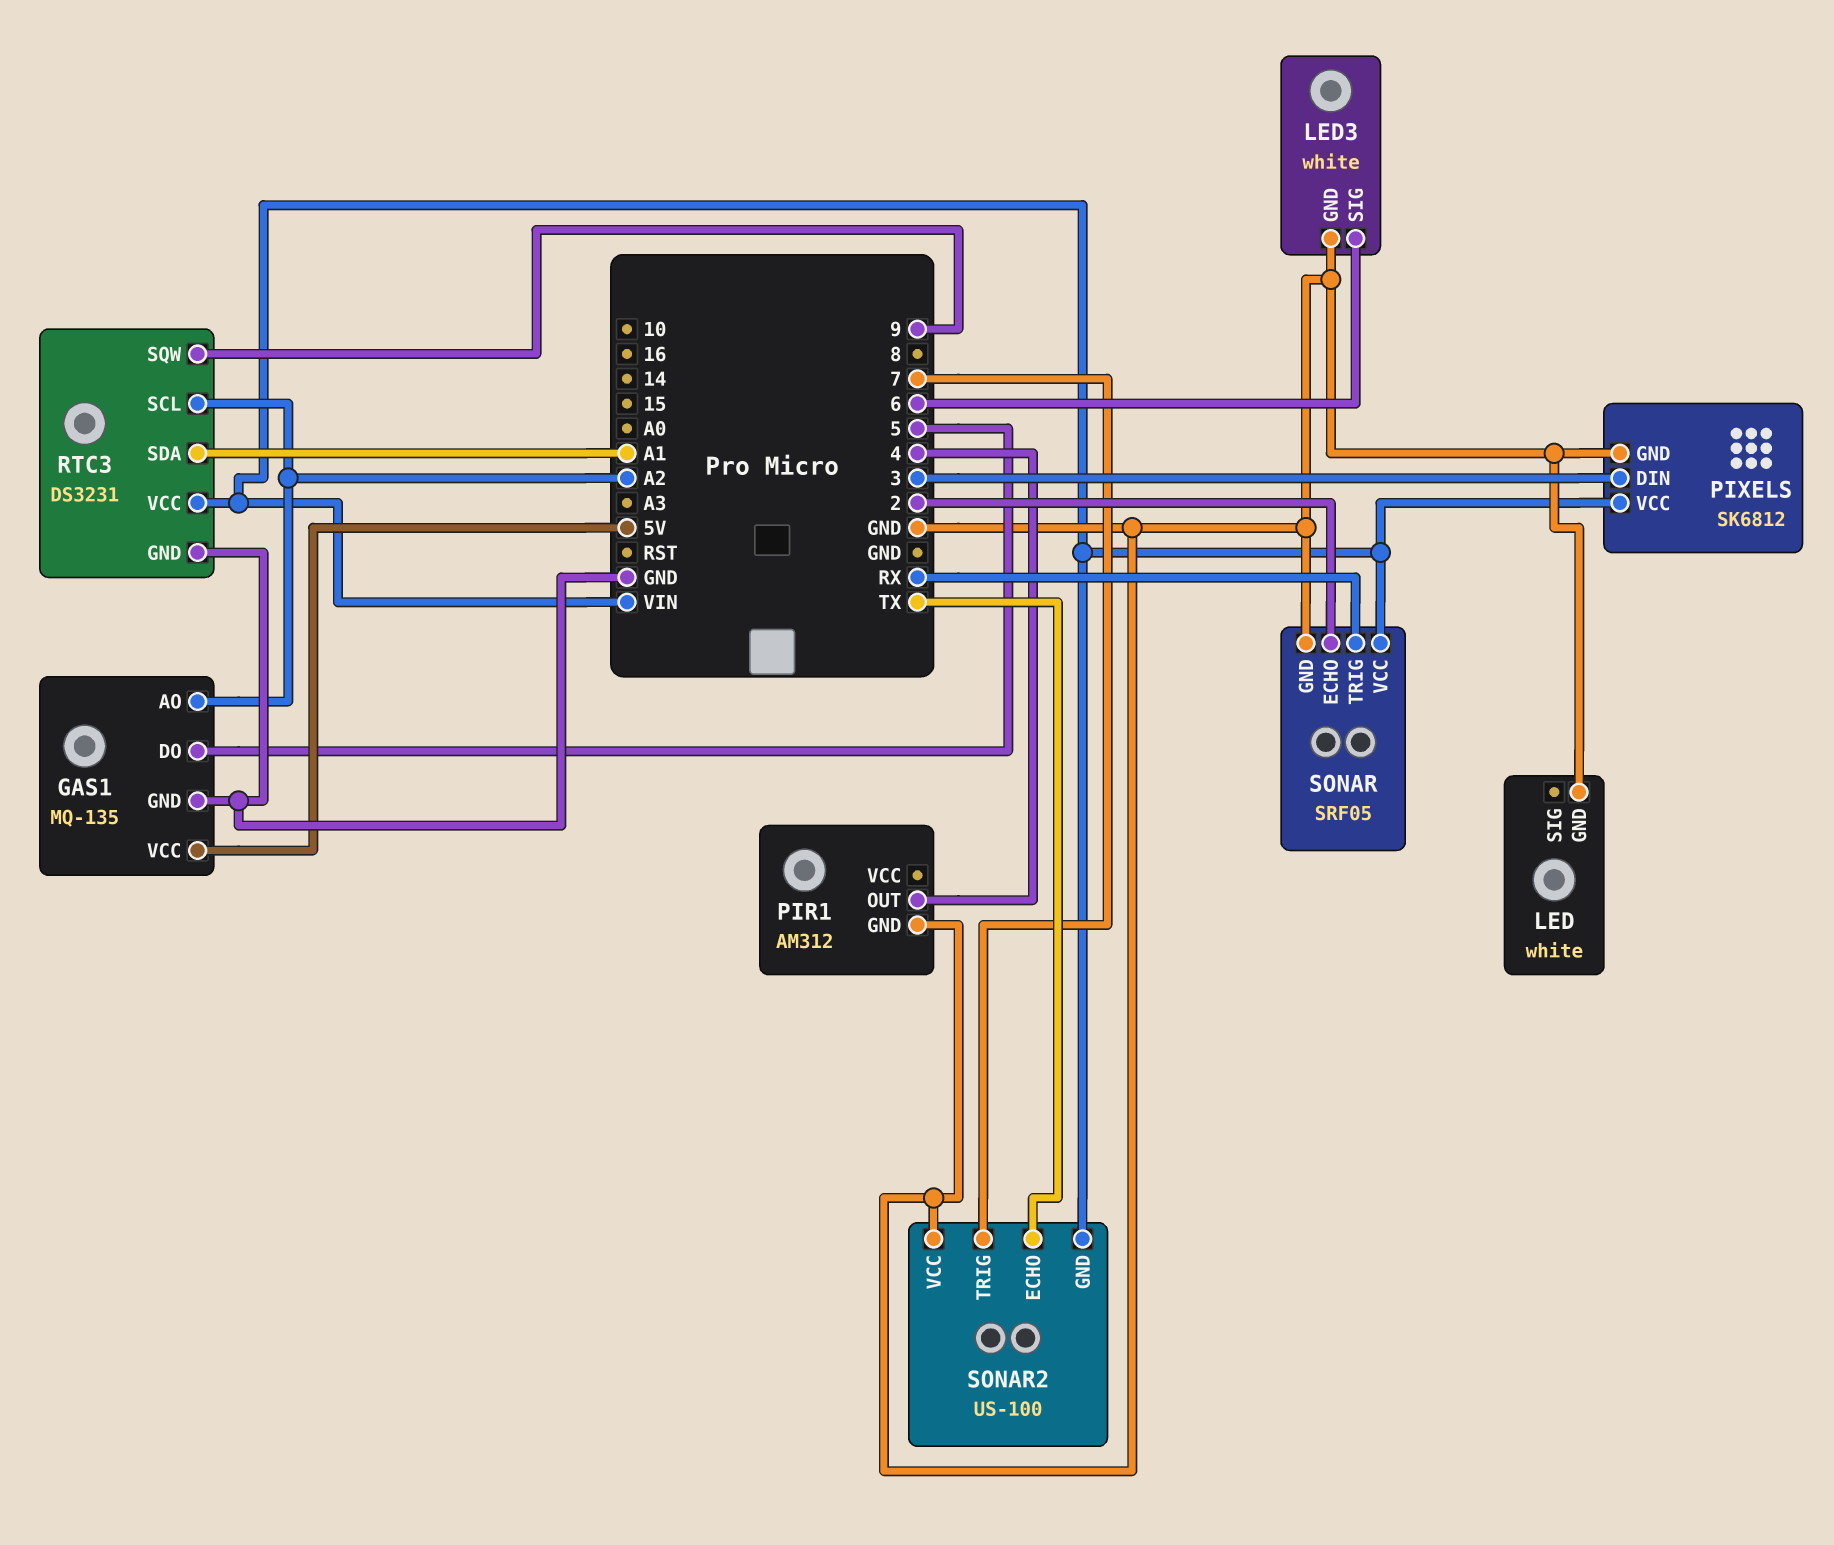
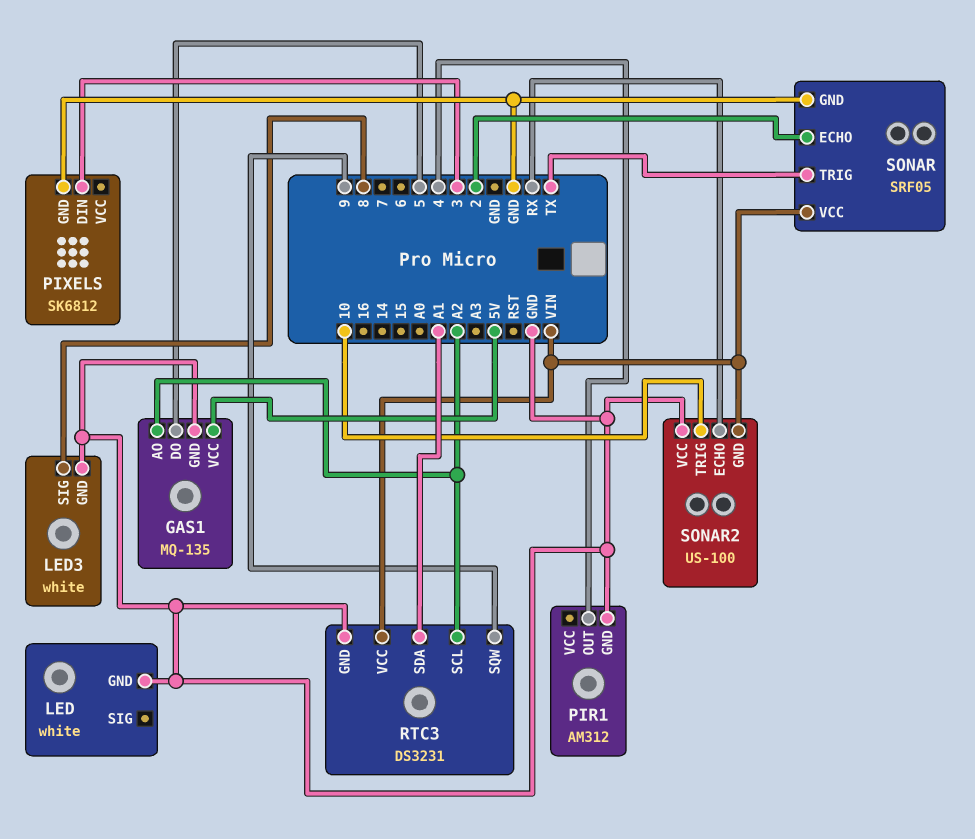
LED3 pin SIG: 6 -> 8
PIXELS pin VCC: VIN -> none
SONAR pin TRIG: RX -> TX
SONAR2 pin ECHO: TX -> RX
SONAR2 pin TRIG: 7 -> 10

